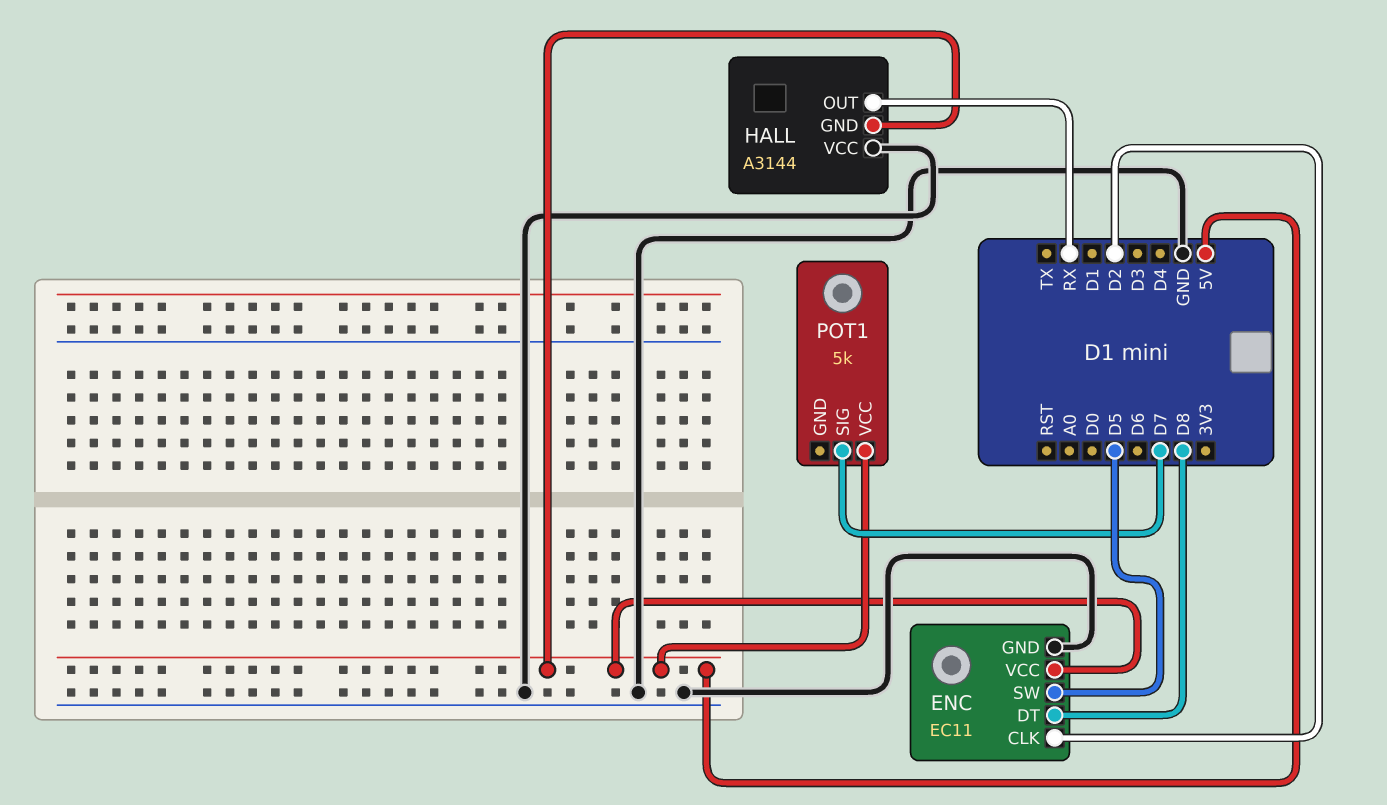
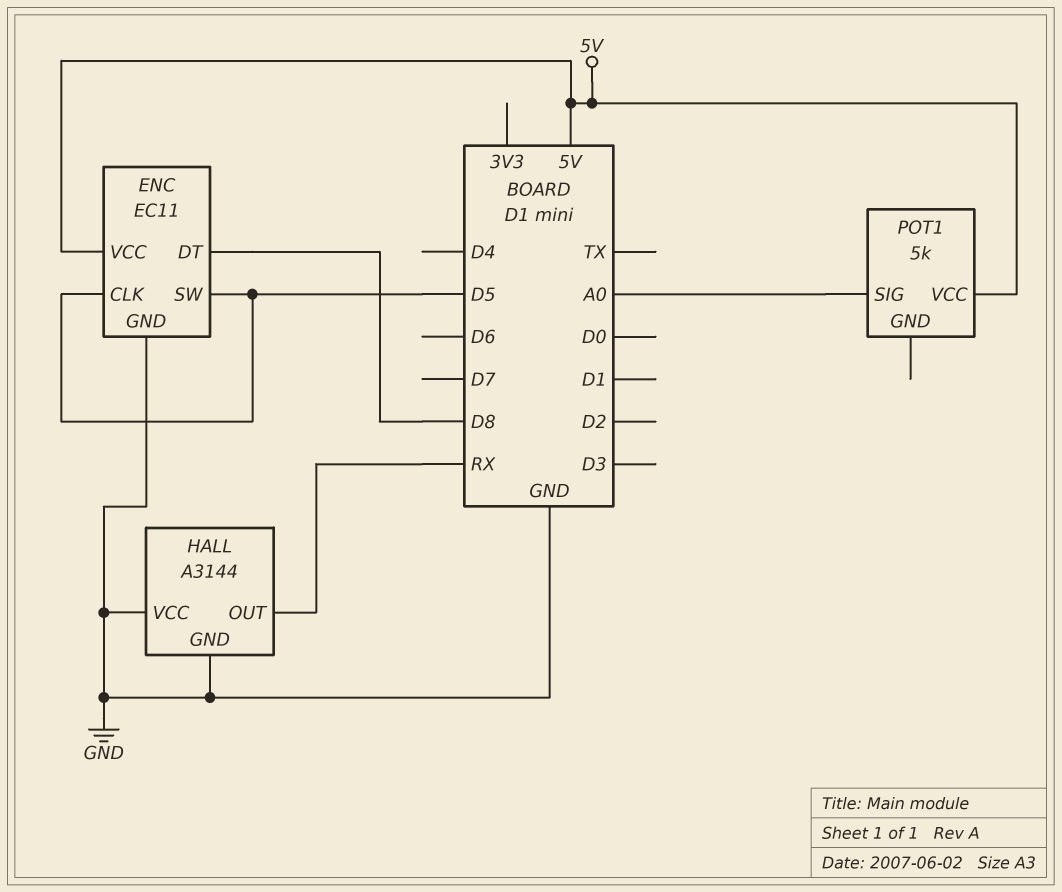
ENC pin CLK: D2 -> D5
HALL pin GND: 5V -> GND
POT1 pin SIG: D7 -> A0

